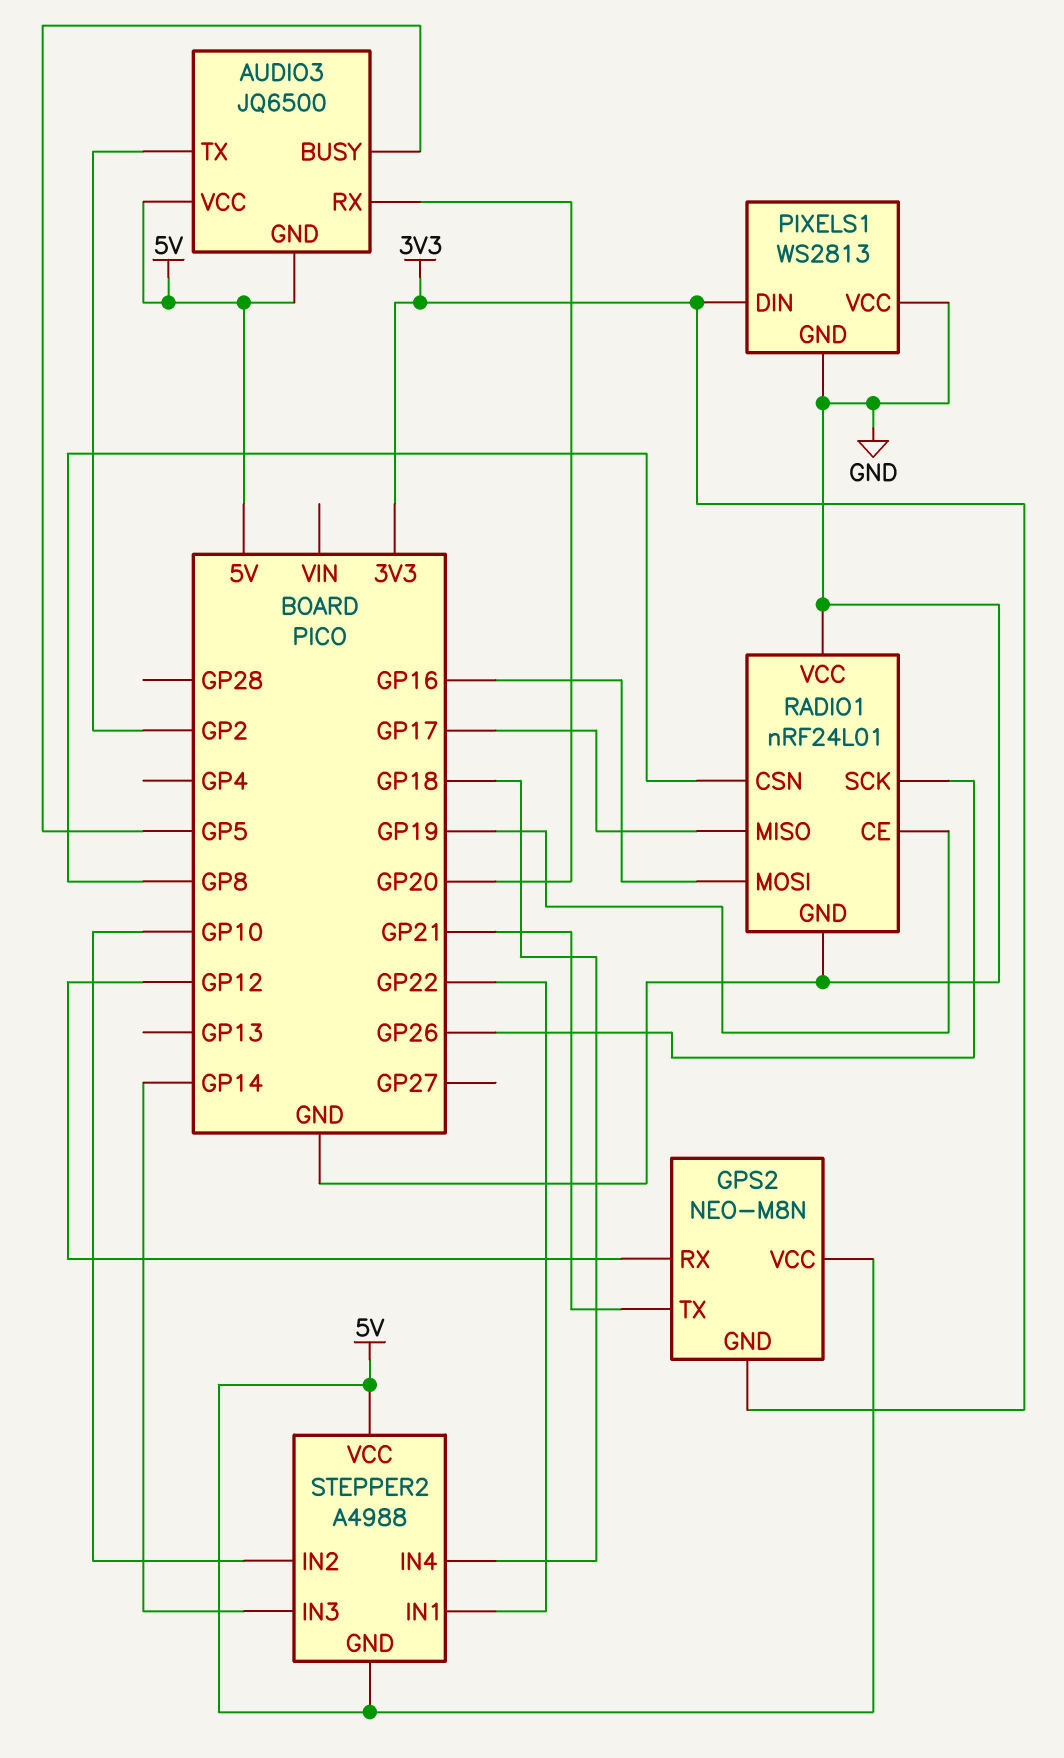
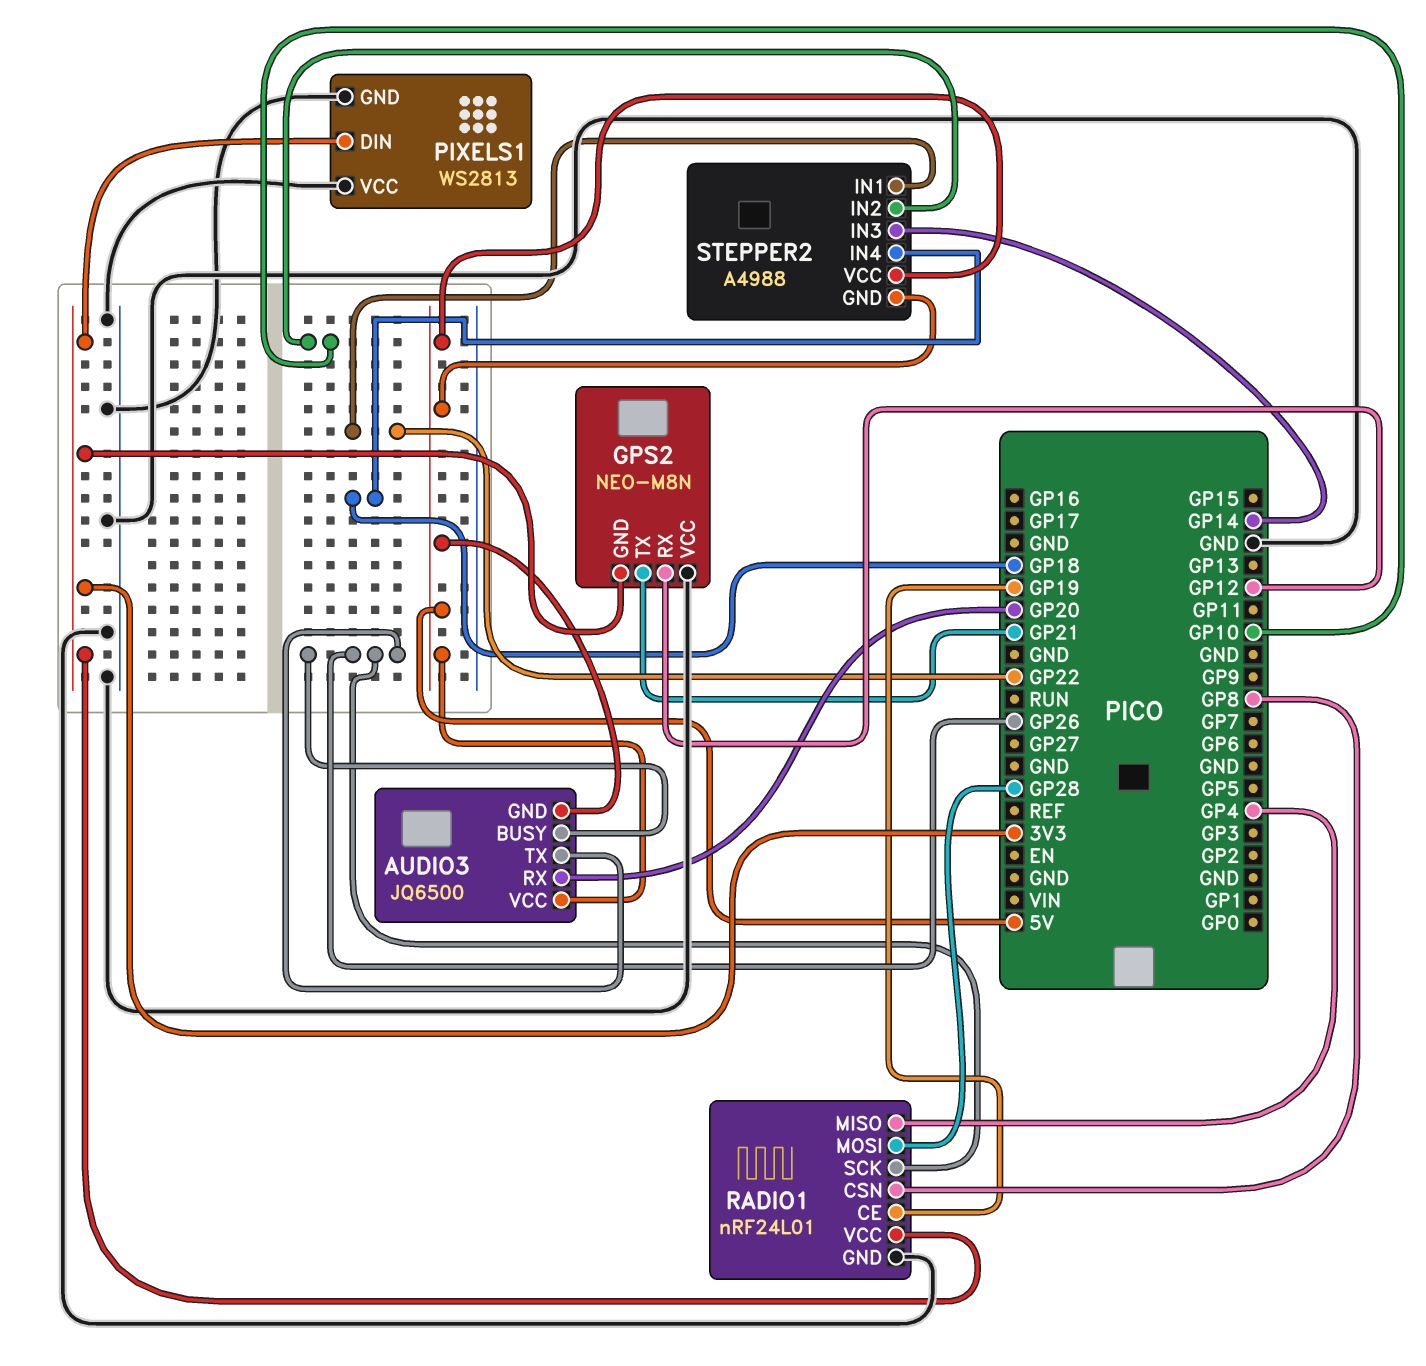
AUDIO3 pin BUSY: GP5 -> GP26
AUDIO3 pin TX: GP2 -> GP26
GPS2 pin VCC: 5V -> GND
RADIO1 pin MISO: GP17 -> GP4
RADIO1 pin MOSI: GP16 -> GP28
RADIO1 pin VCC: GND -> 3V3

